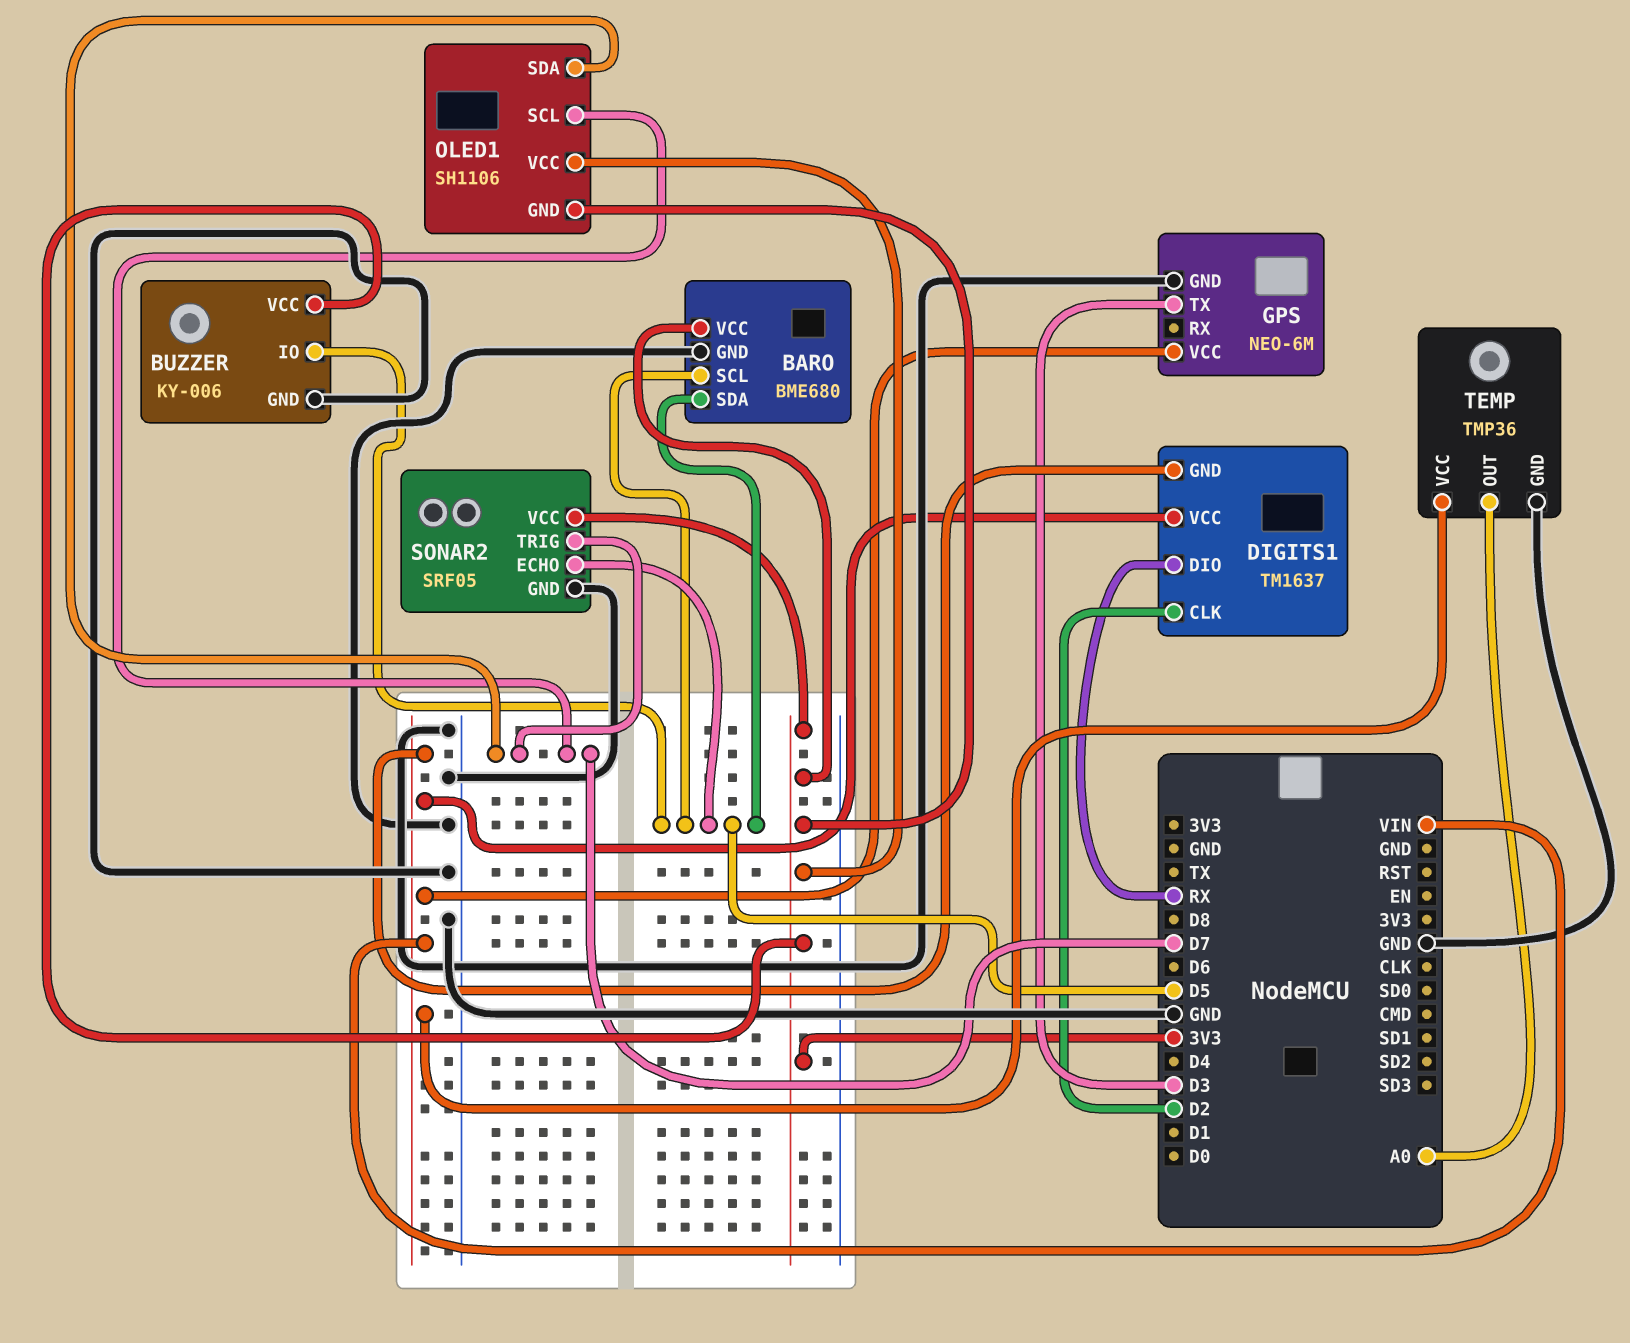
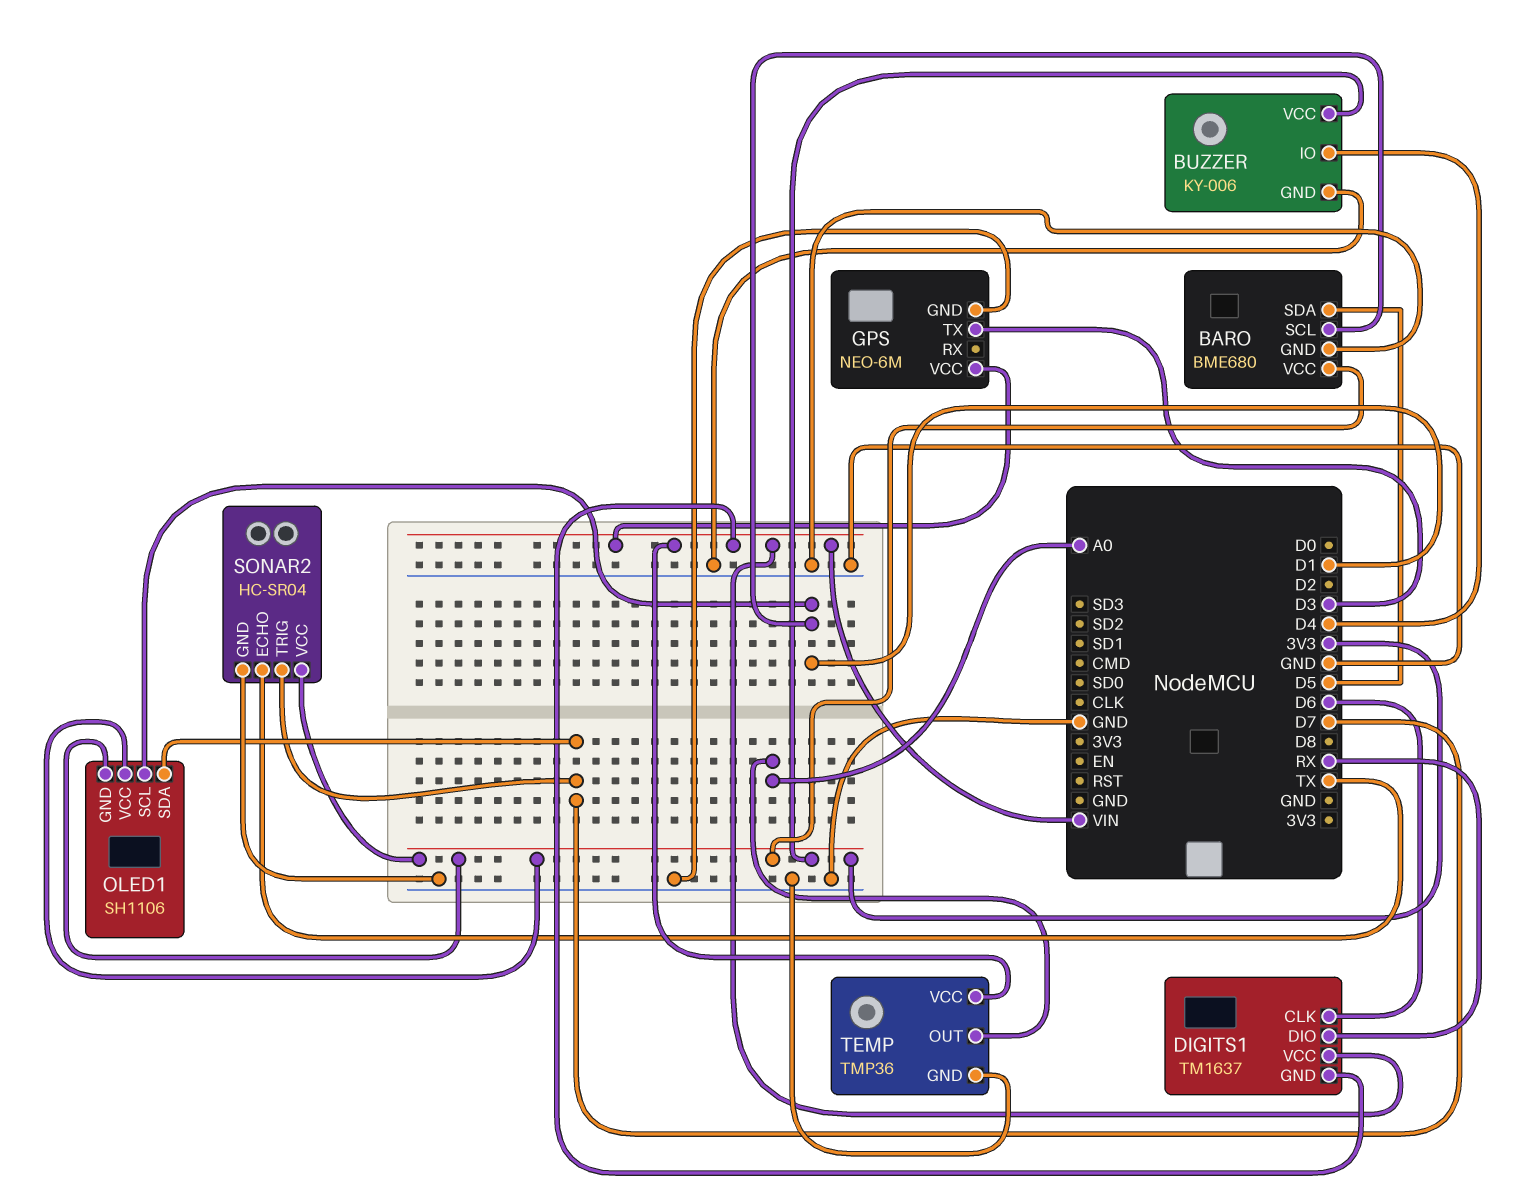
BARO pin SCL: D5 -> D1
BUZZER pin IO: D5 -> D4
DIGITS1 pin CLK: D2 -> D6
OLED1 pin SCL: D7 -> D1
SONAR2: SRF05 -> HC-SR04
SONAR2 pin ECHO: D5 -> TX

